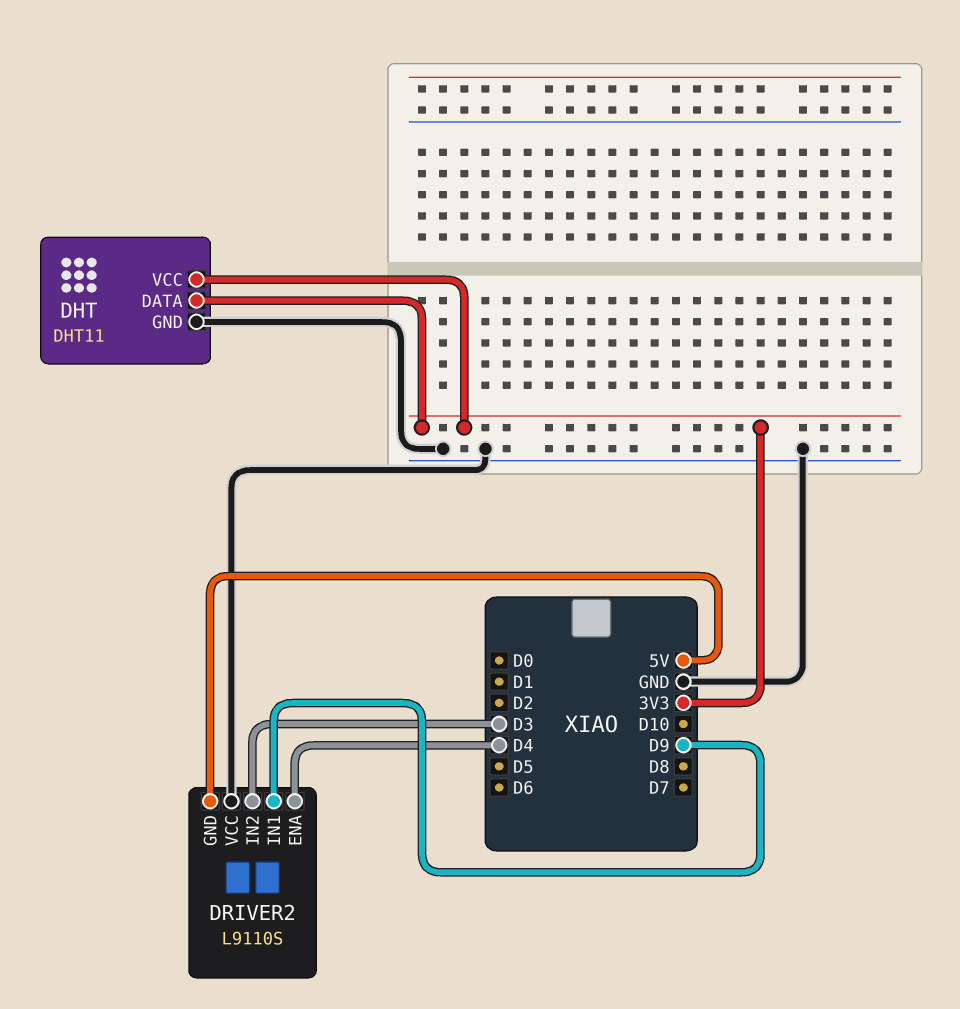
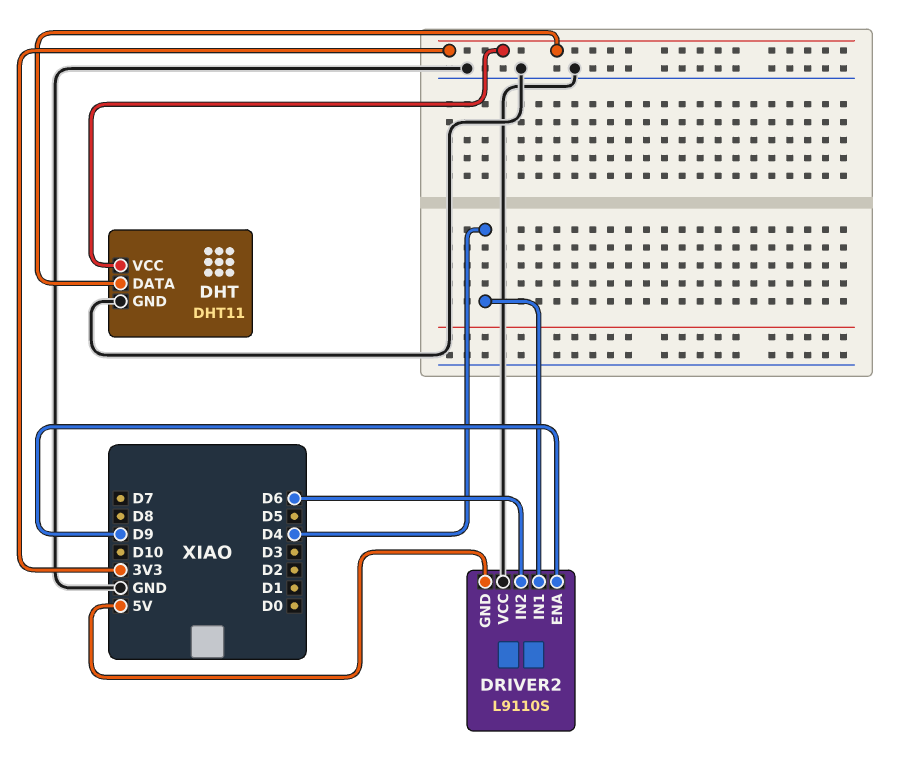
DRIVER2 pin ENA: D4 -> D9
DRIVER2 pin IN1: D9 -> D4
DRIVER2 pin IN2: D3 -> D6

